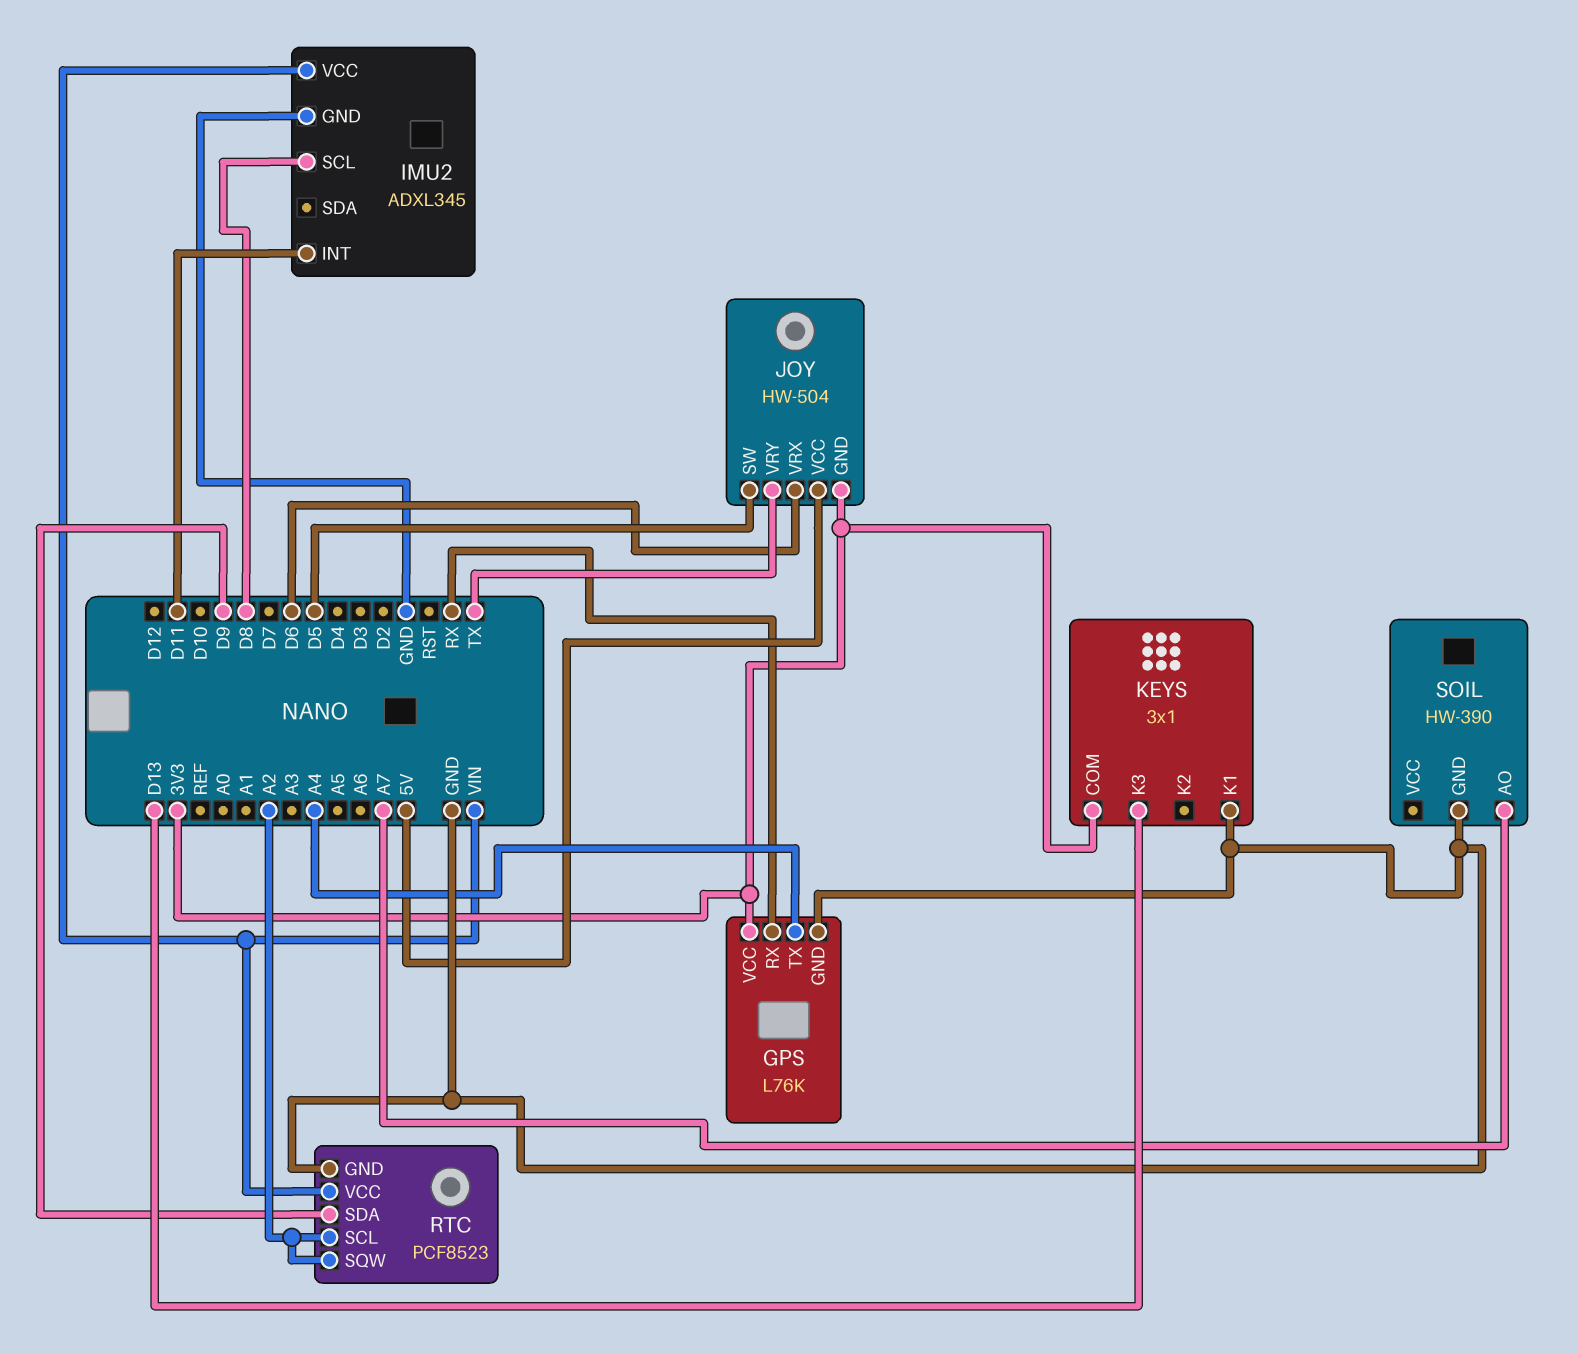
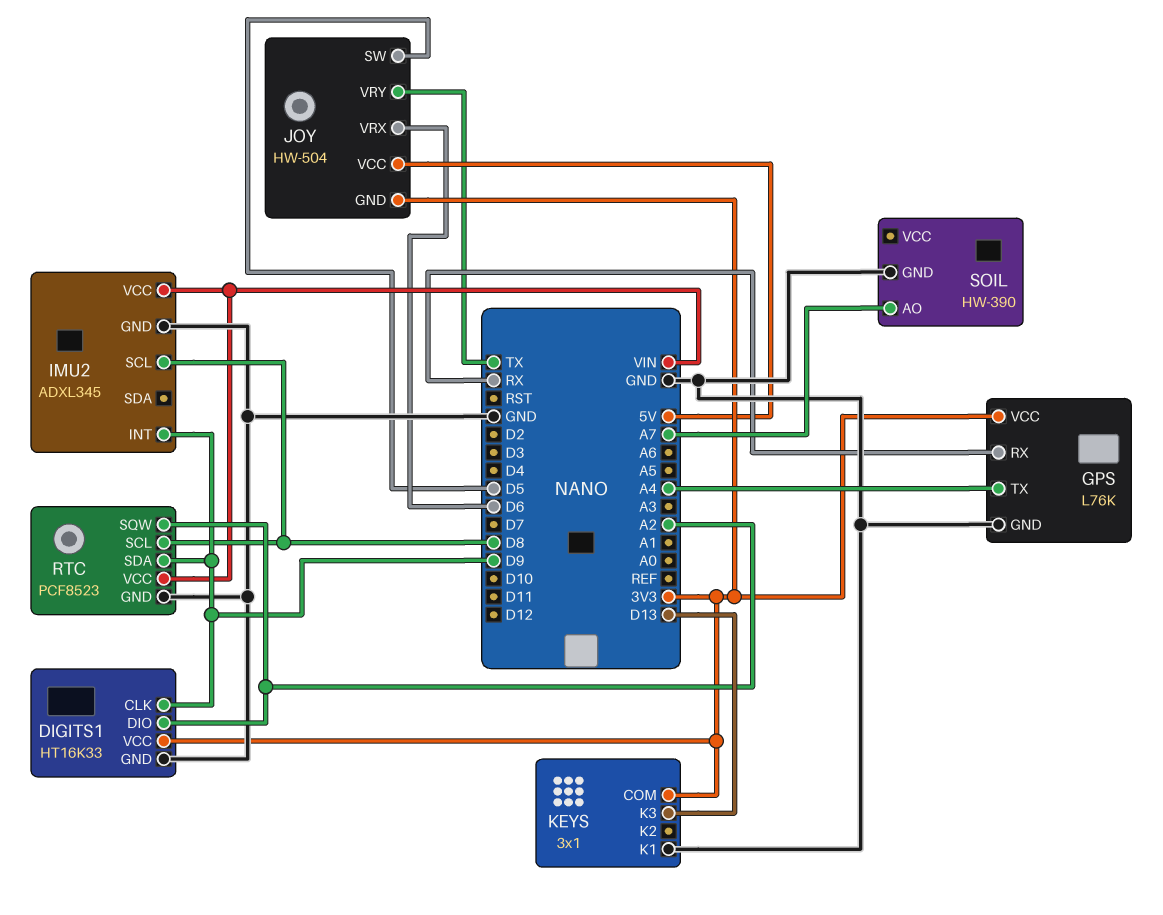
DIGITS1: none -> HT16K33
DIGITS1 pin CLK: none -> D9
DIGITS1 pin DIO: none -> A2
DIGITS1 pin GND: none -> GND
DIGITS1 pin VCC: none -> 3V3
IMU2 pin INT: D11 -> D9
RTC pin SCL: A2 -> D8

